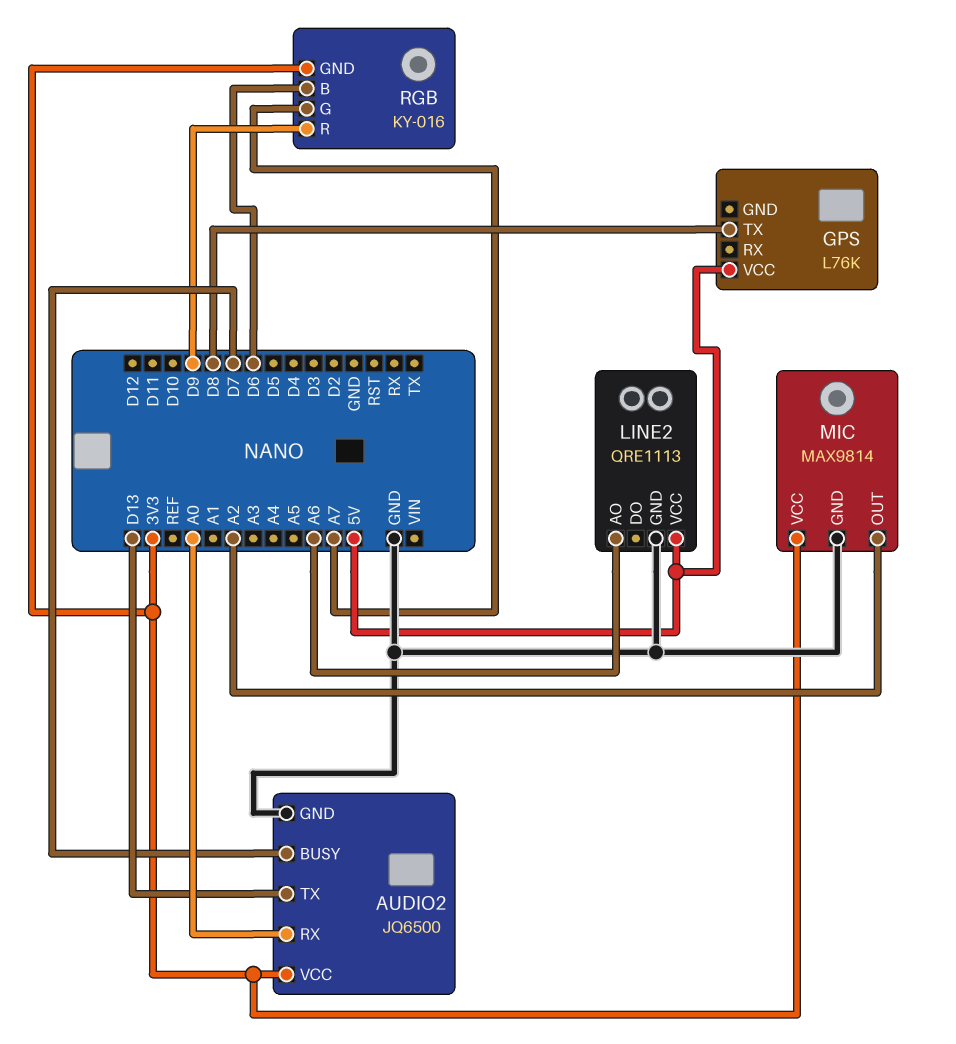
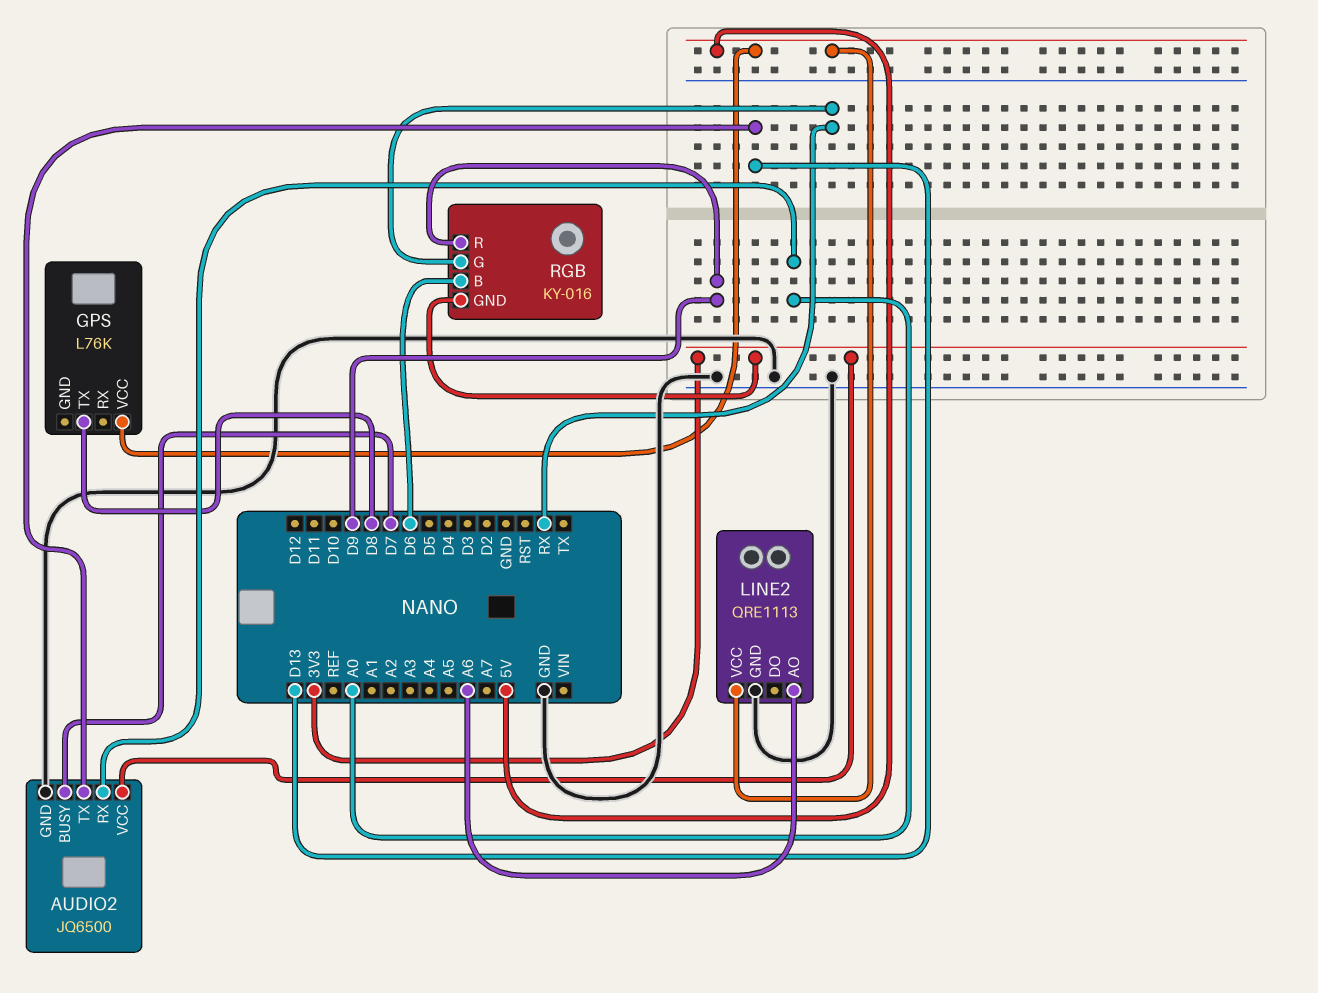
MIC: MAX9814 -> none
MIC pin GND: GND -> none
MIC pin OUT: A2 -> none
MIC pin VCC: 3V3 -> none
RGB pin G: A7 -> RX

